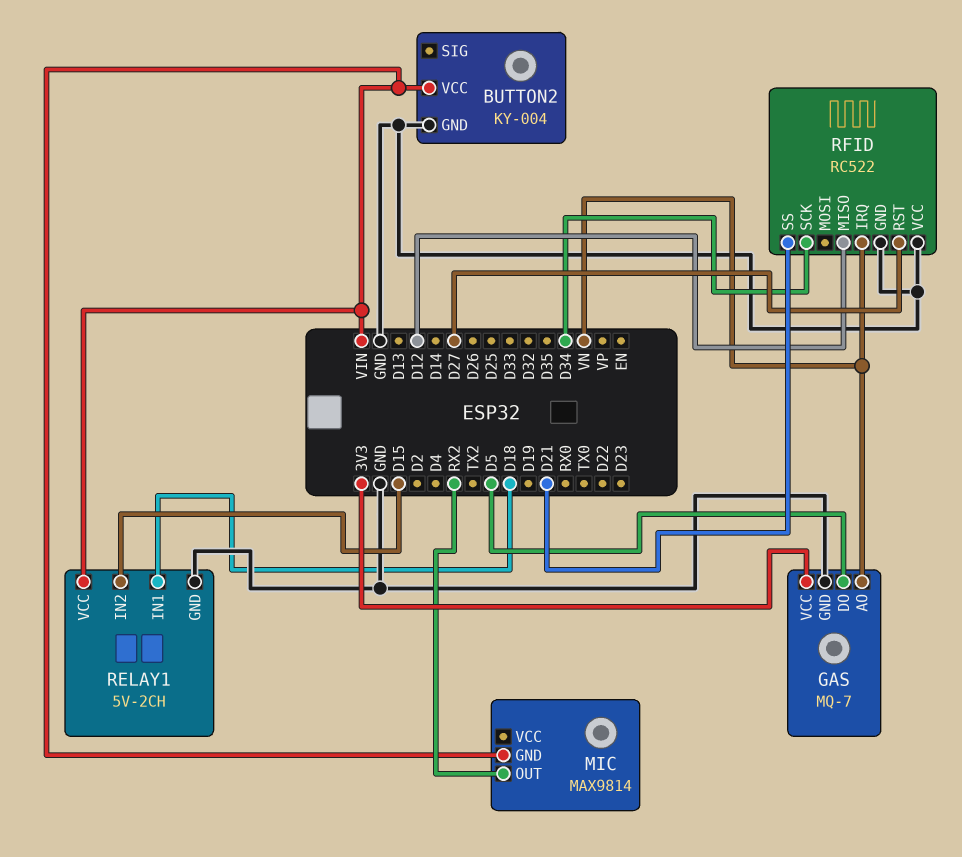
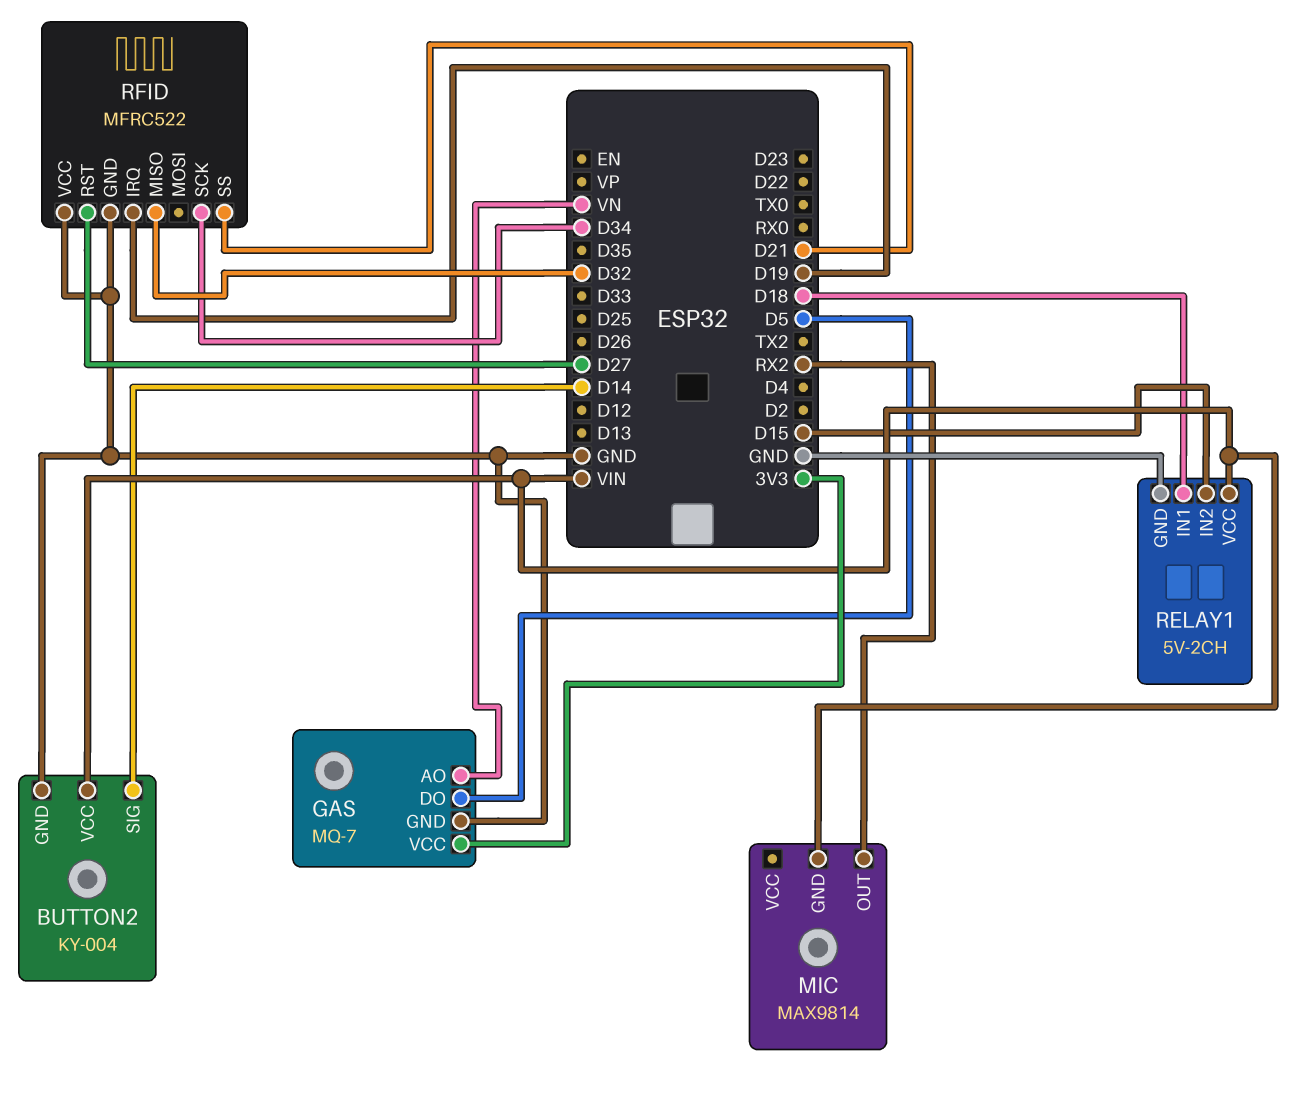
BUTTON2 pin SIG: none -> D14
RFID: RC522 -> MFRC522
RFID pin IRQ: VN -> D19
RFID pin MISO: D12 -> D32

